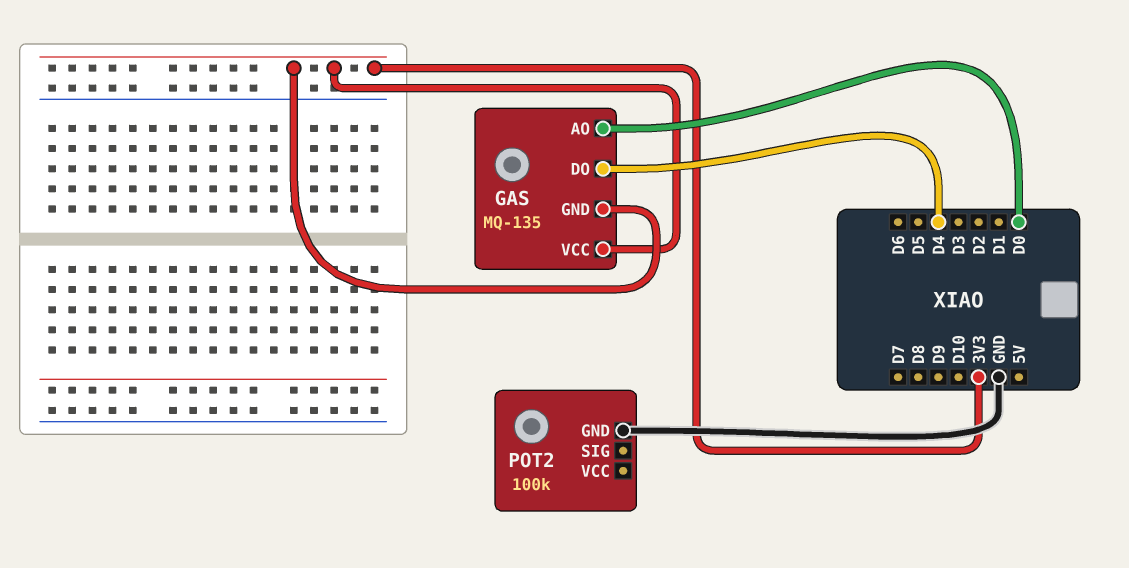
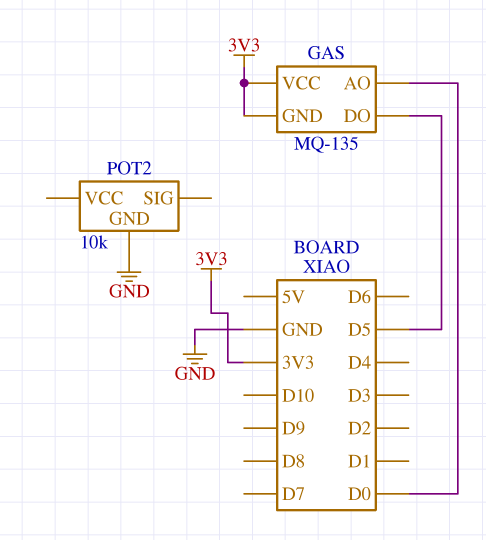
GAS pin DO: D4 -> D5
POT2: 100k -> 10k

